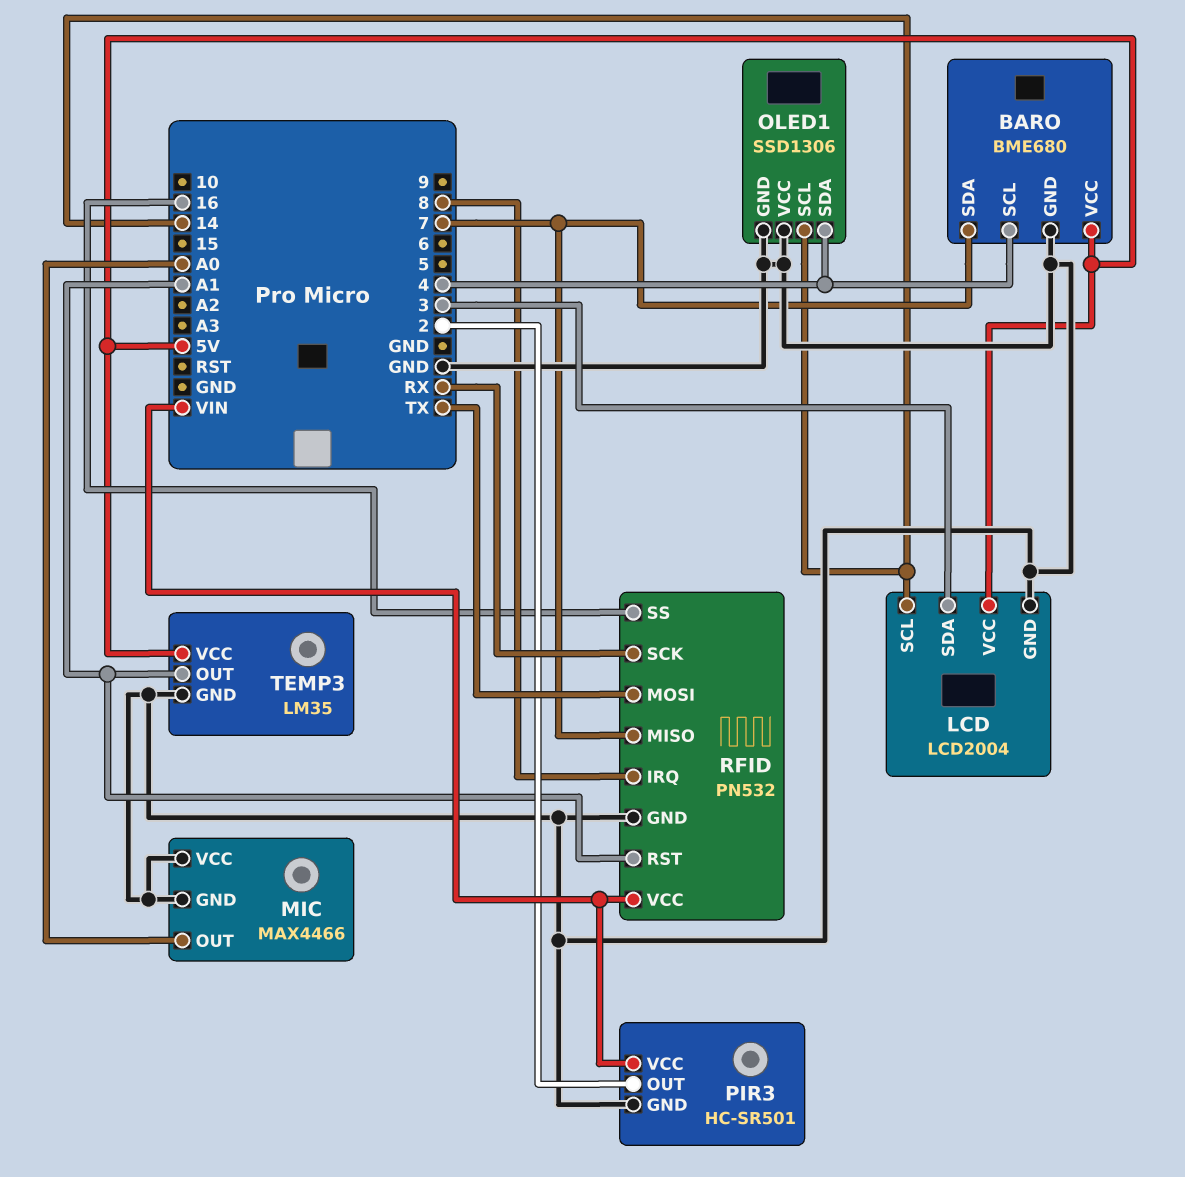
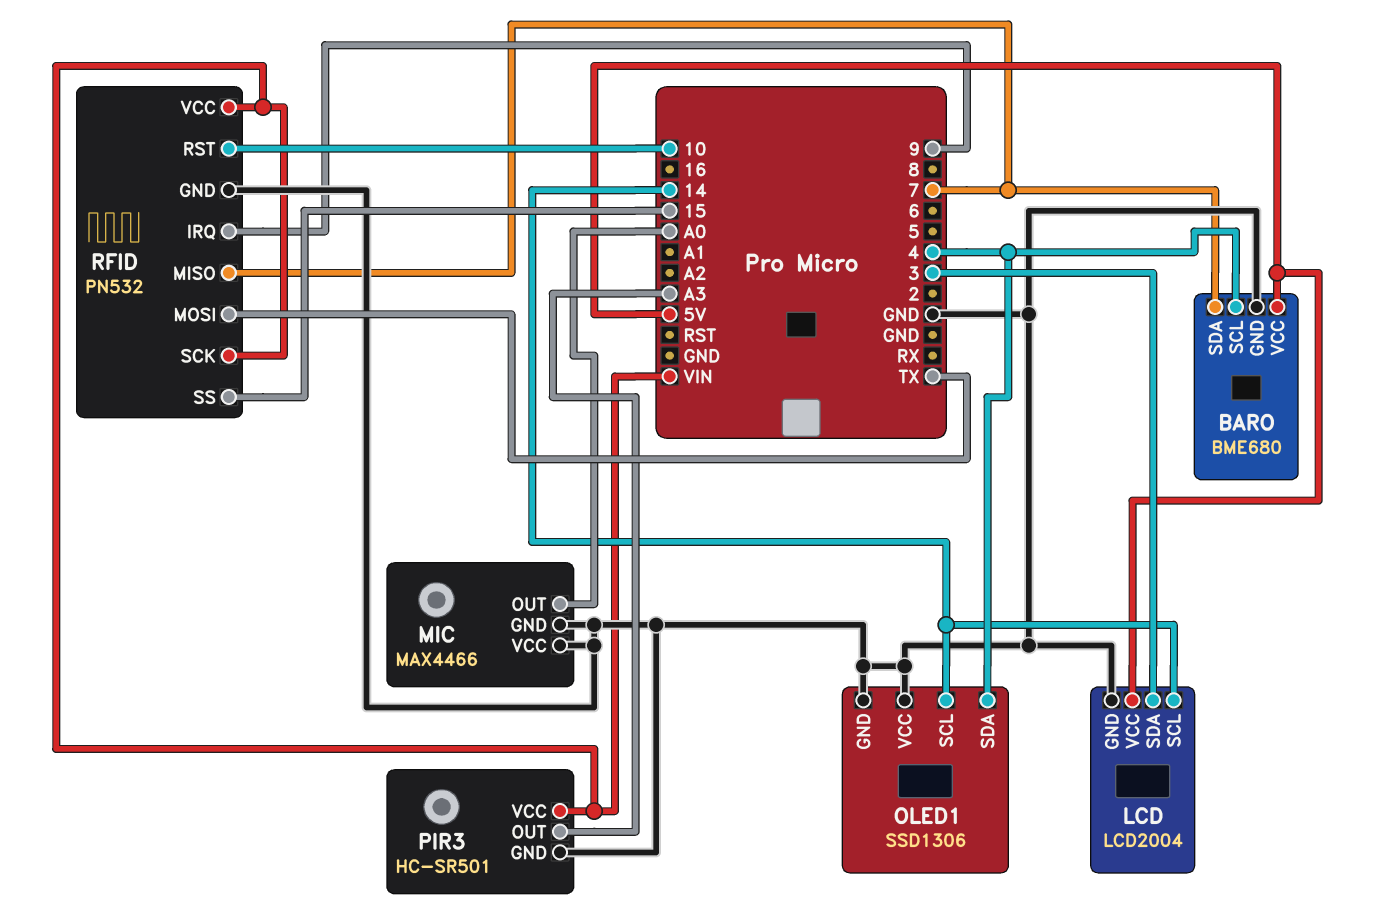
PIR3 pin OUT: 2 -> A3
RFID pin IRQ: 8 -> 9
RFID pin RST: A1 -> 10
RFID pin SCK: RX -> VIN
RFID pin SS: 16 -> 15
TEMP3: LM35 -> none
TEMP3 pin GND: GND -> none
TEMP3 pin OUT: A1 -> none
TEMP3 pin VCC: 5V -> none

